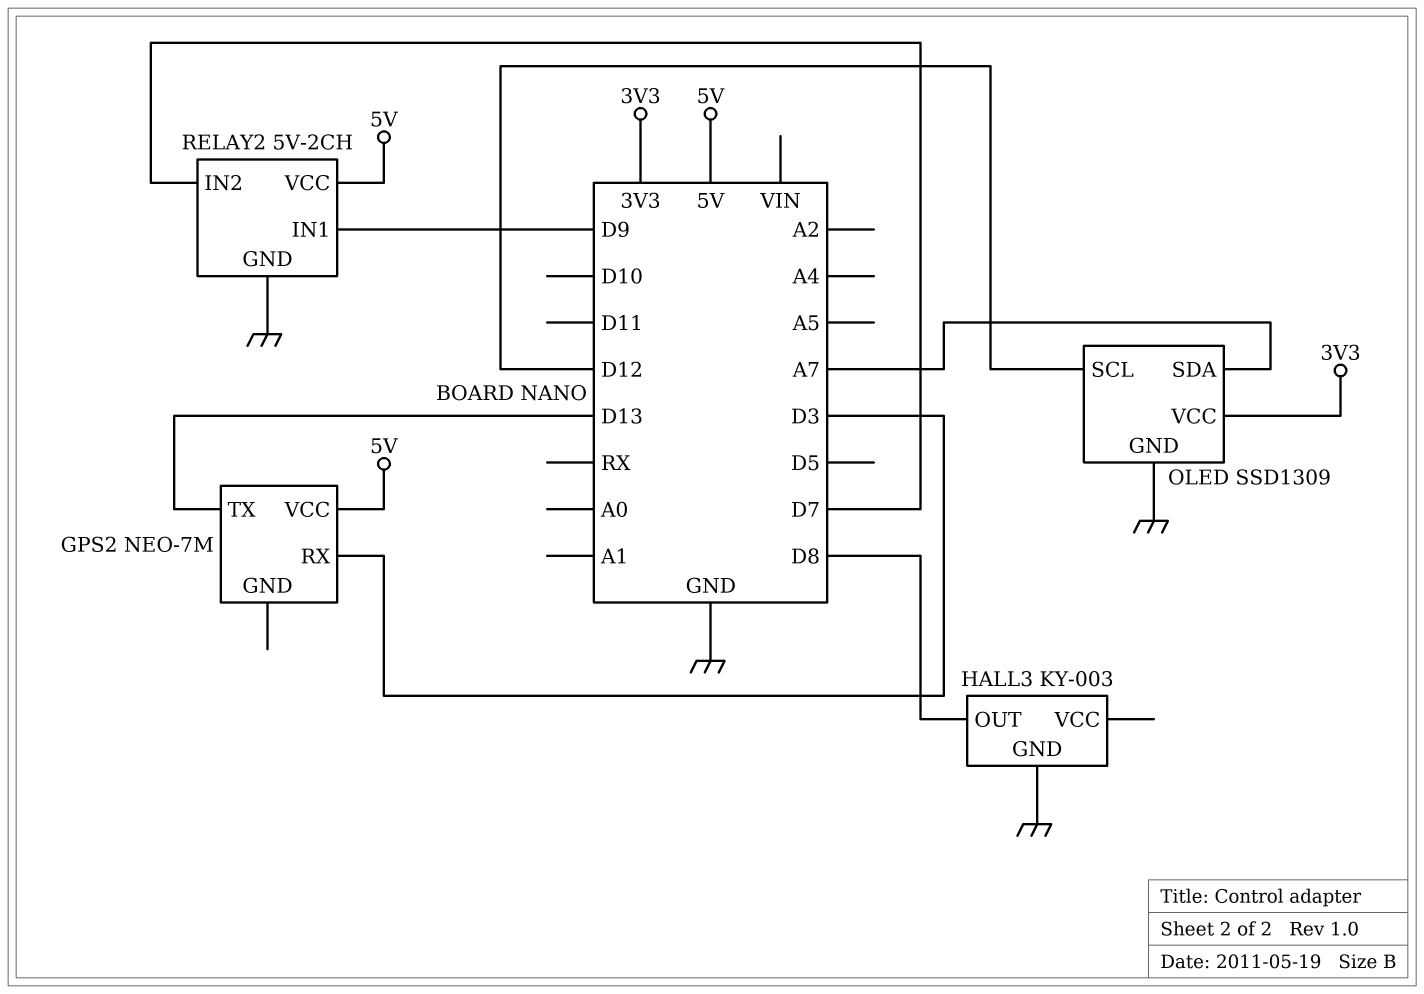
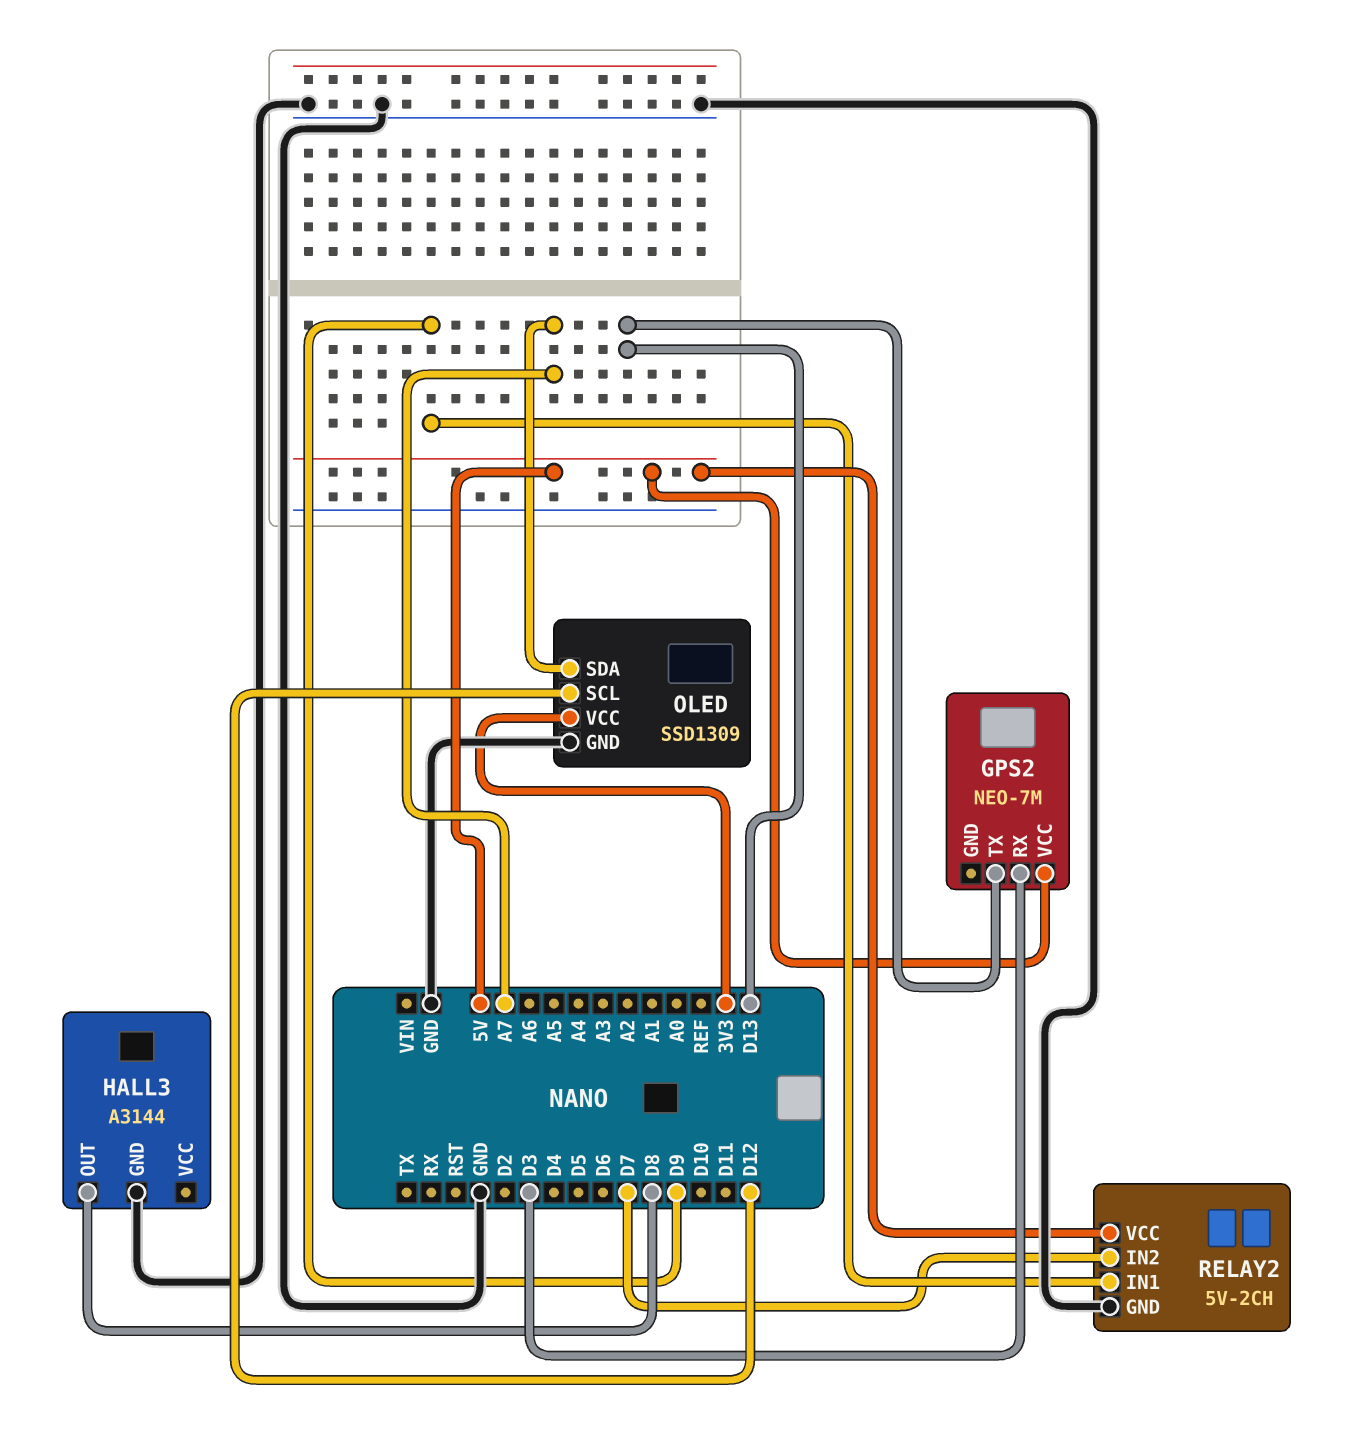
HALL3: KY-003 -> A3144

